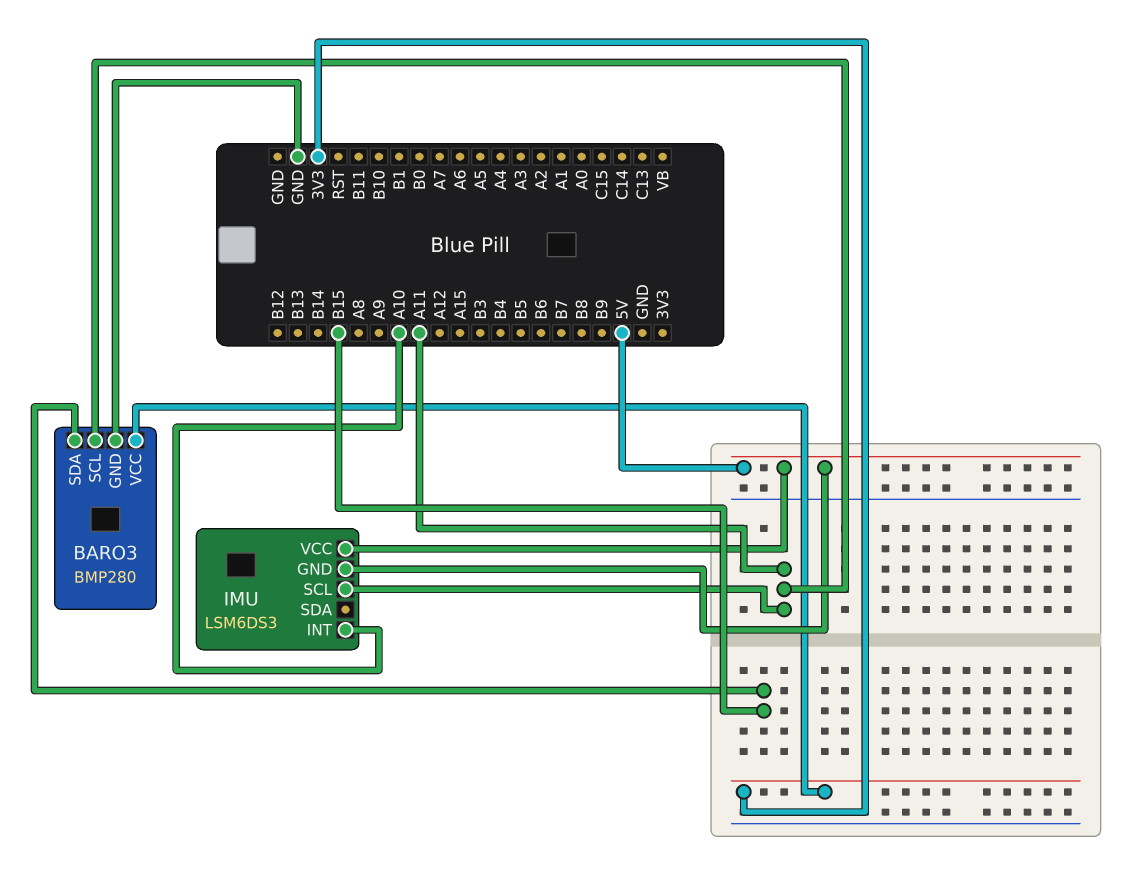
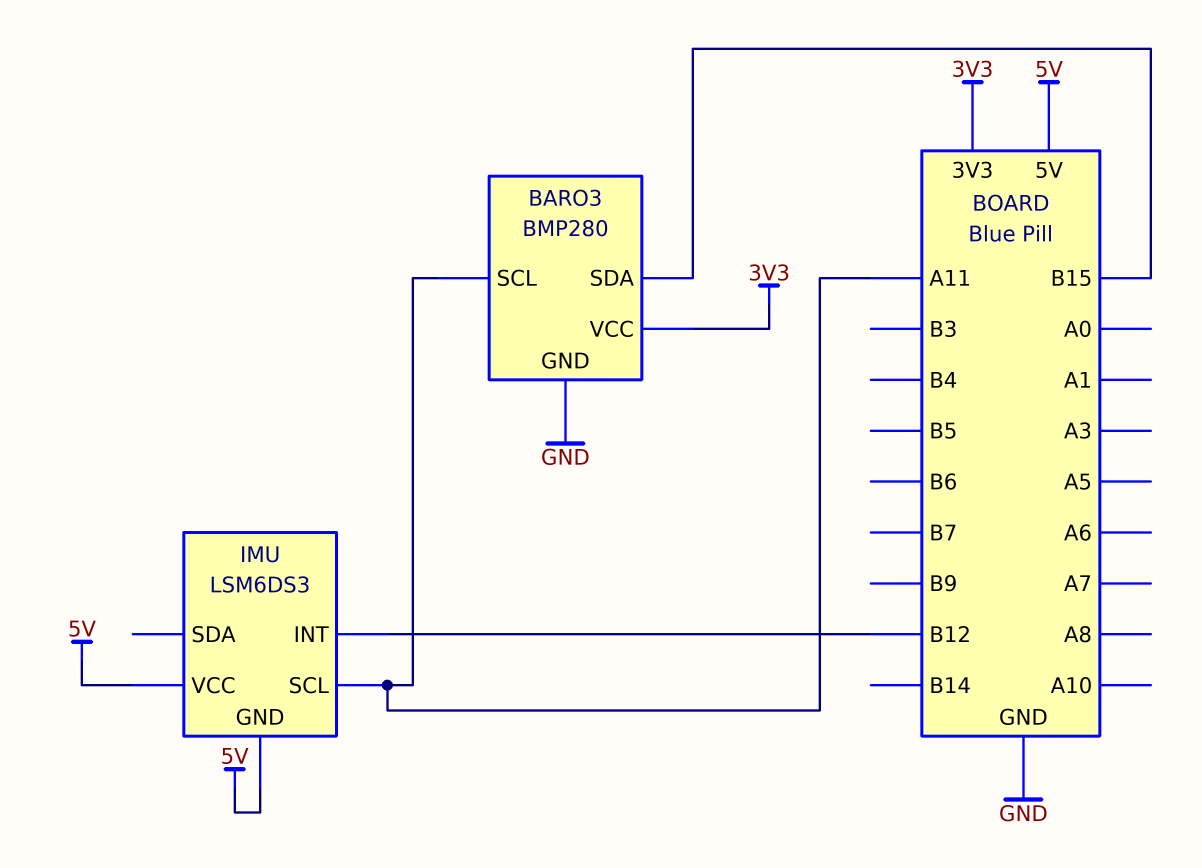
IMU pin INT: A10 -> B12

